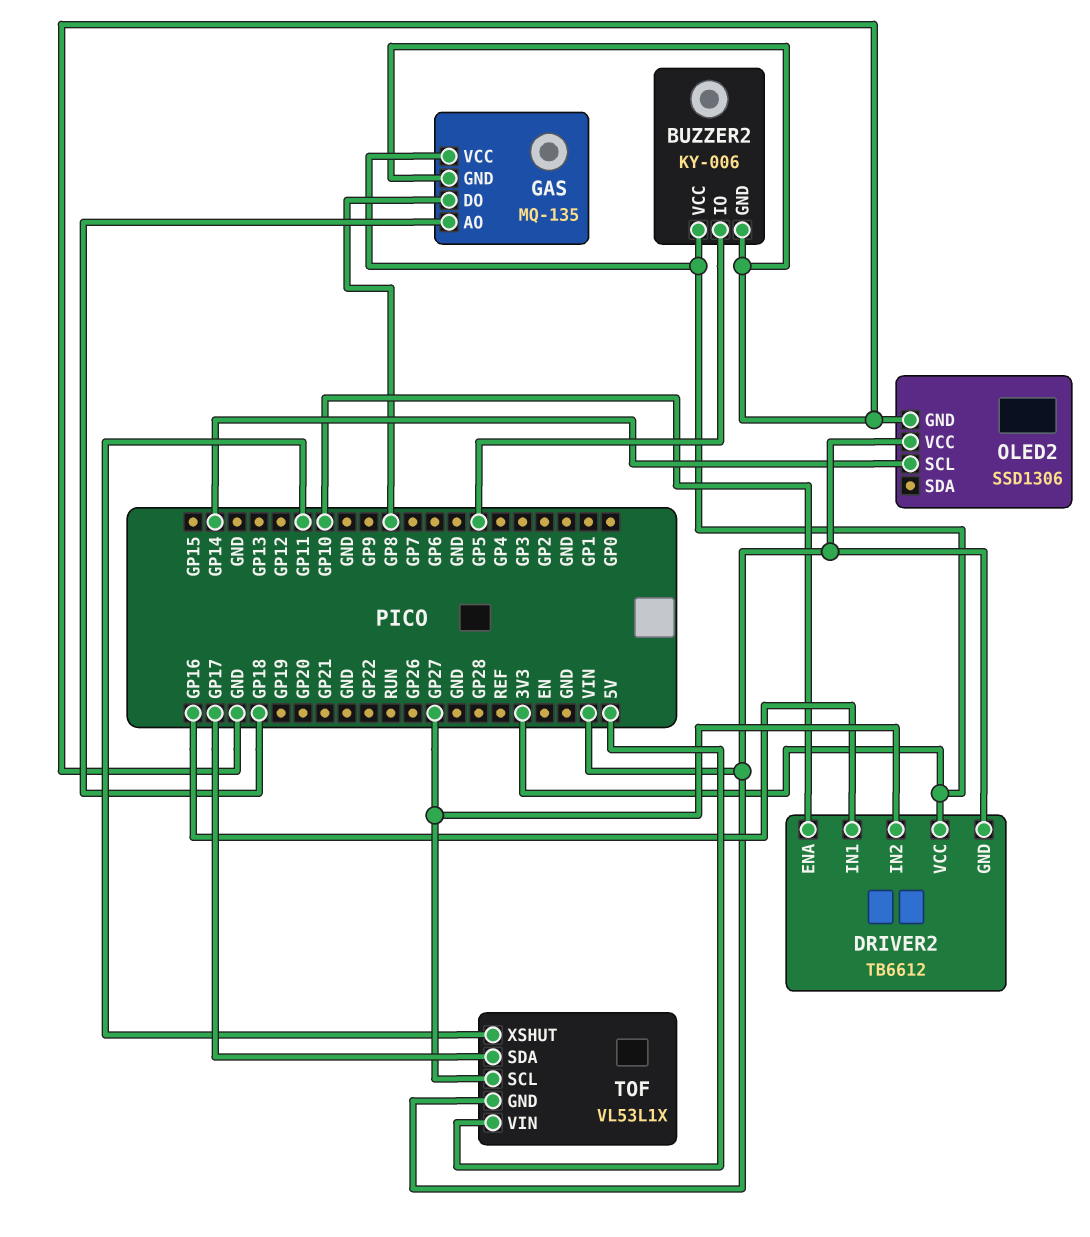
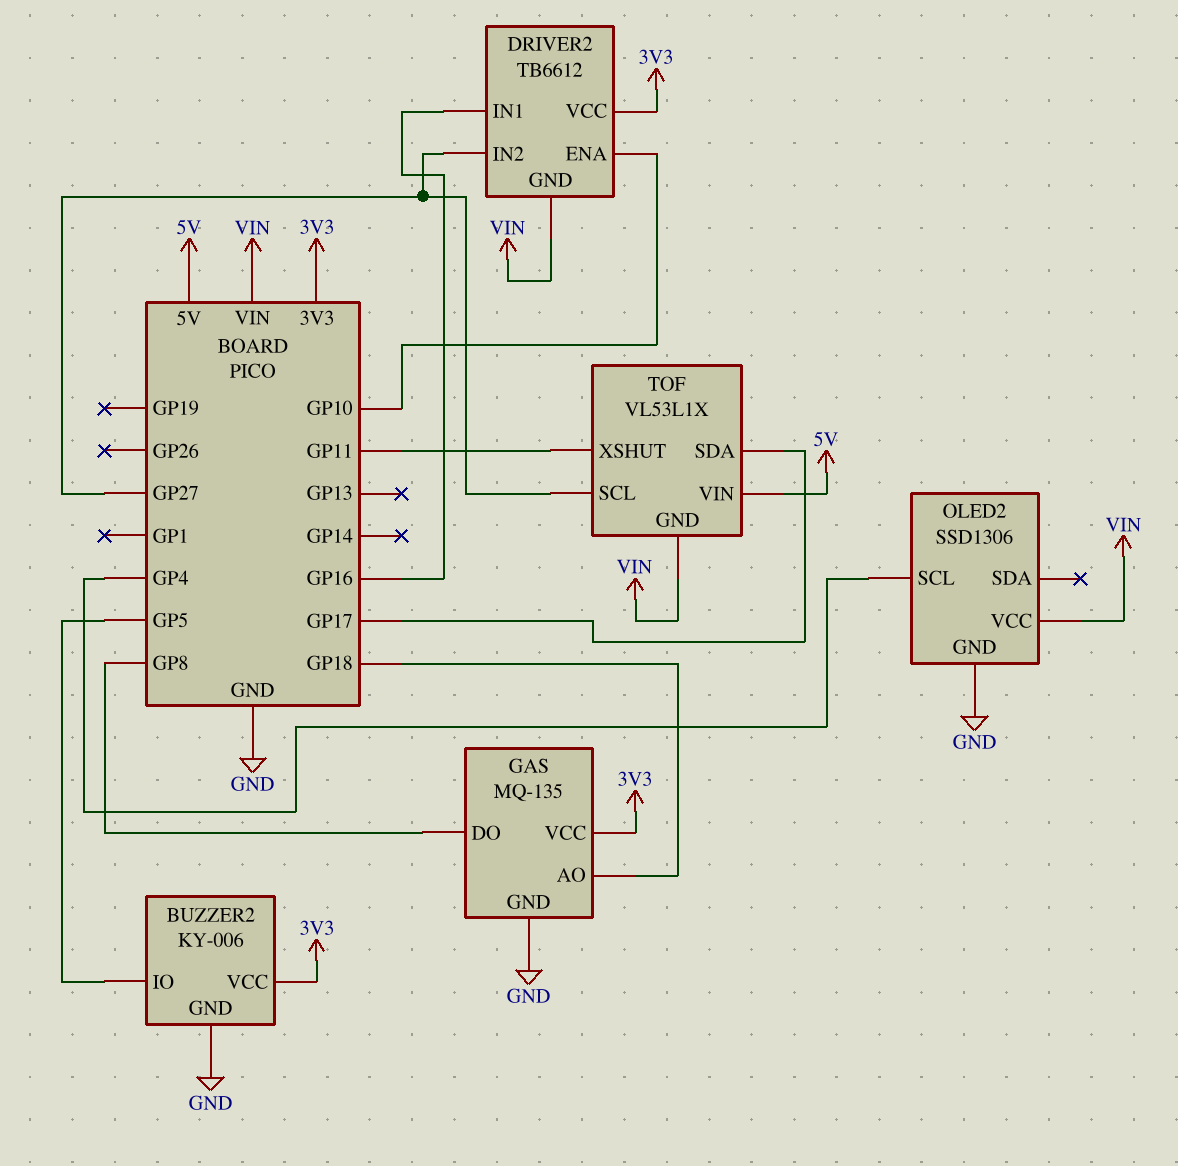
OLED2 pin SCL: GP14 -> GP4

